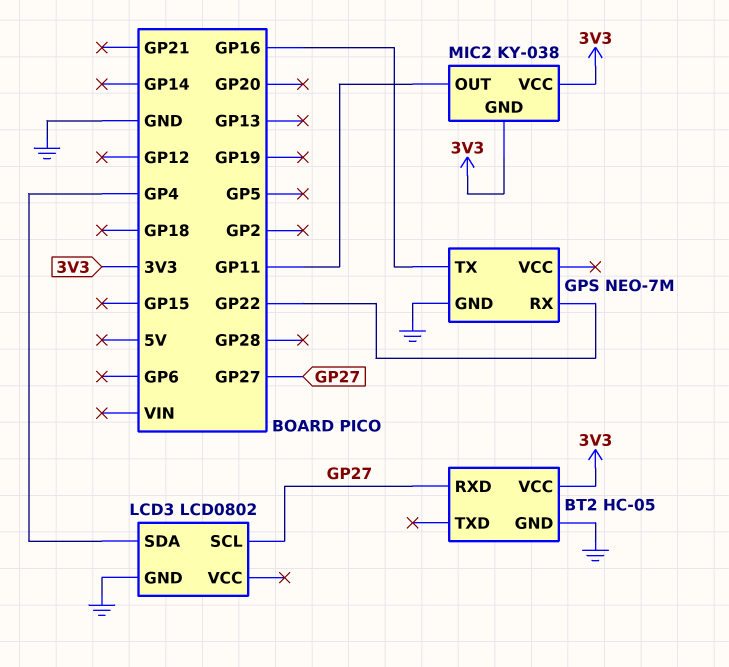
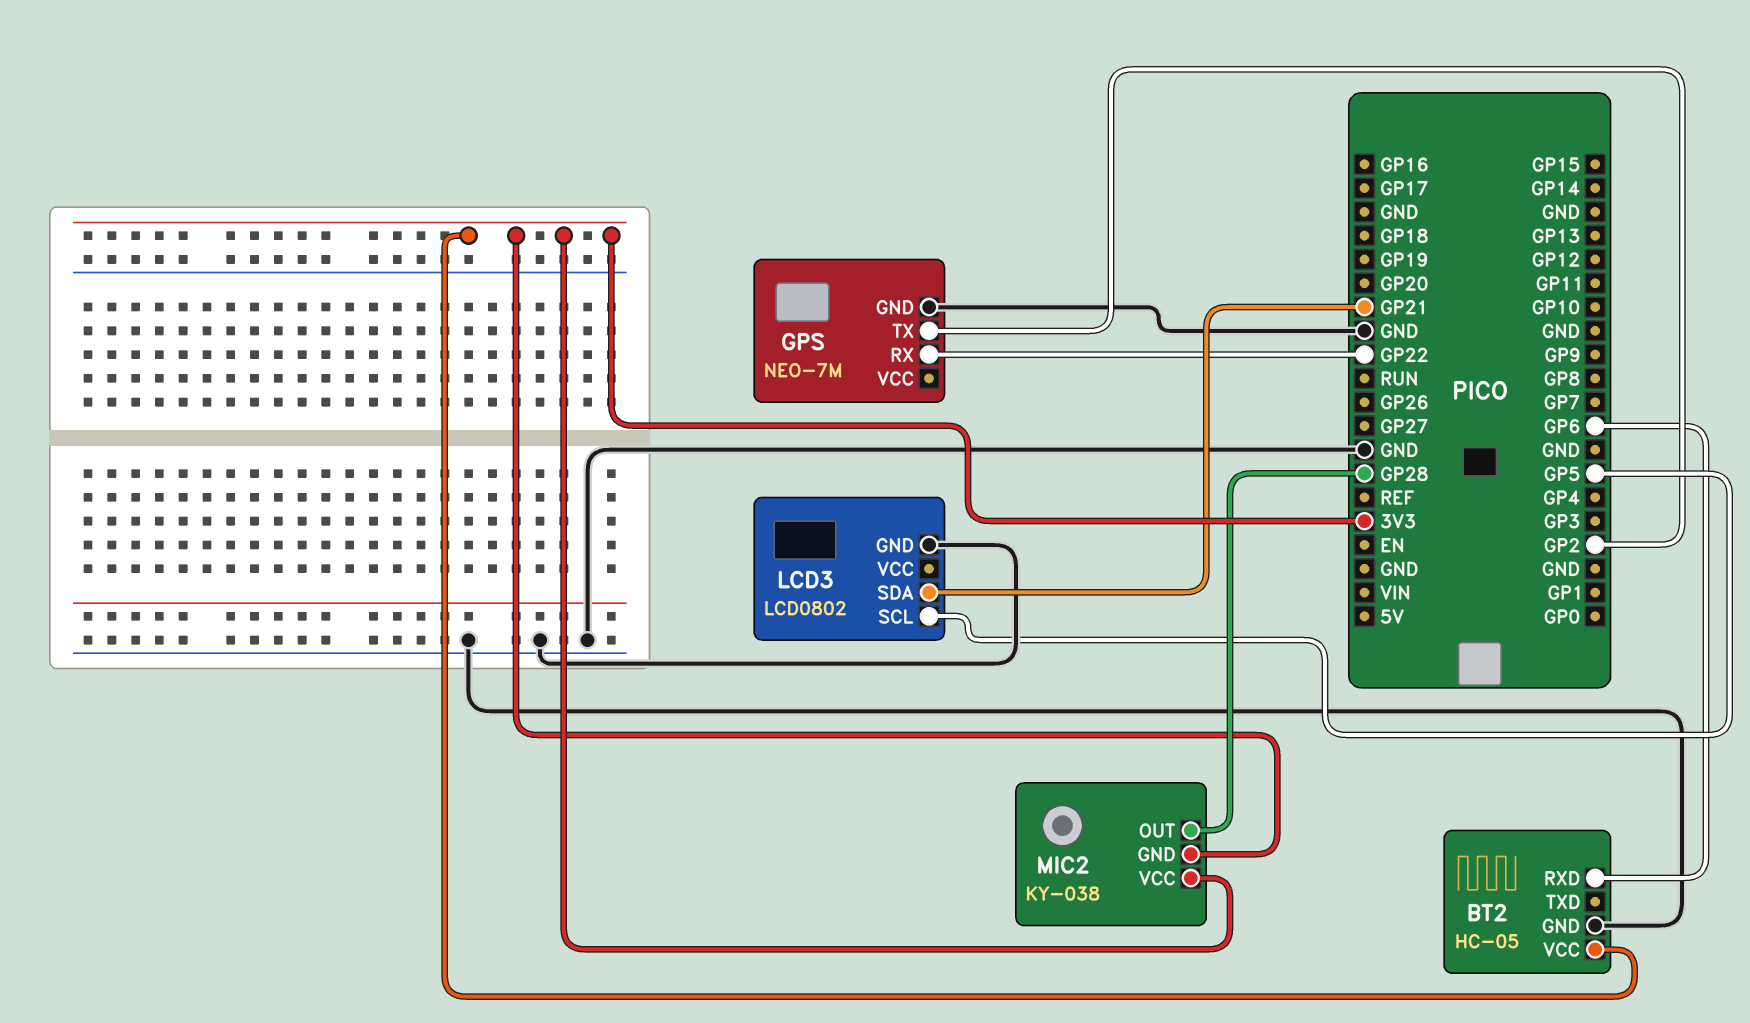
BT2 pin RXD: GP27 -> GP6
GPS pin TX: GP16 -> GP2
LCD3 pin SCL: GP27 -> GP5
LCD3 pin SDA: GP4 -> GP21
MIC2 pin OUT: GP11 -> GP28

